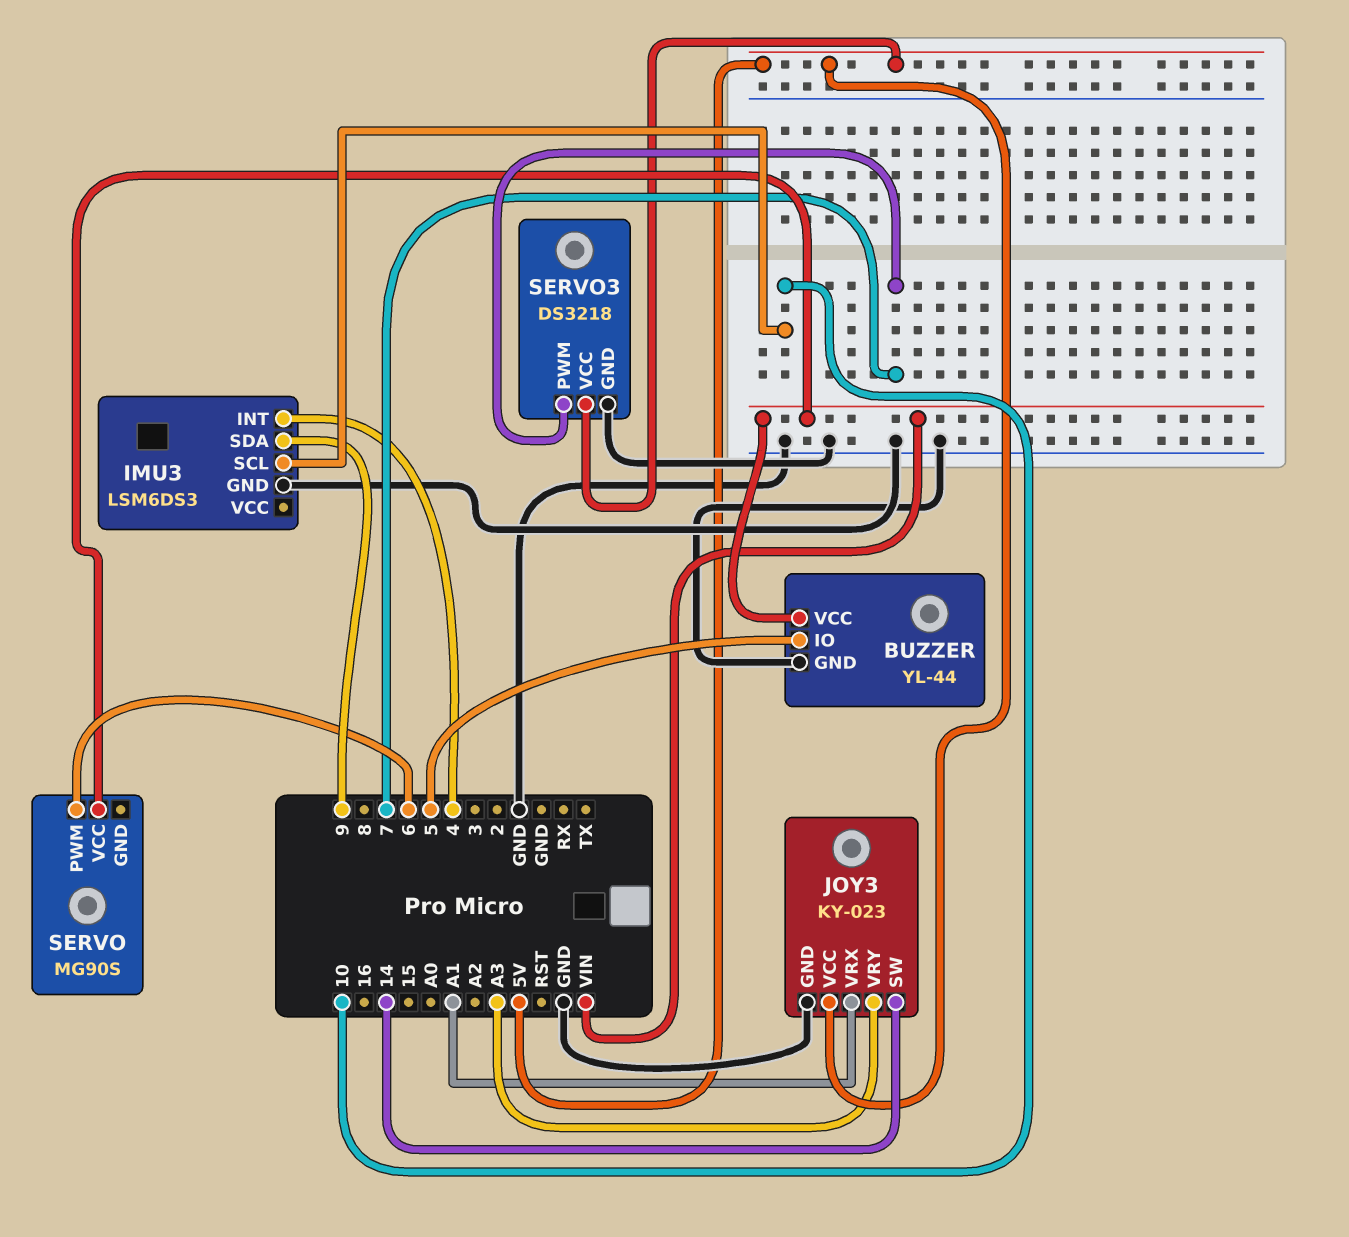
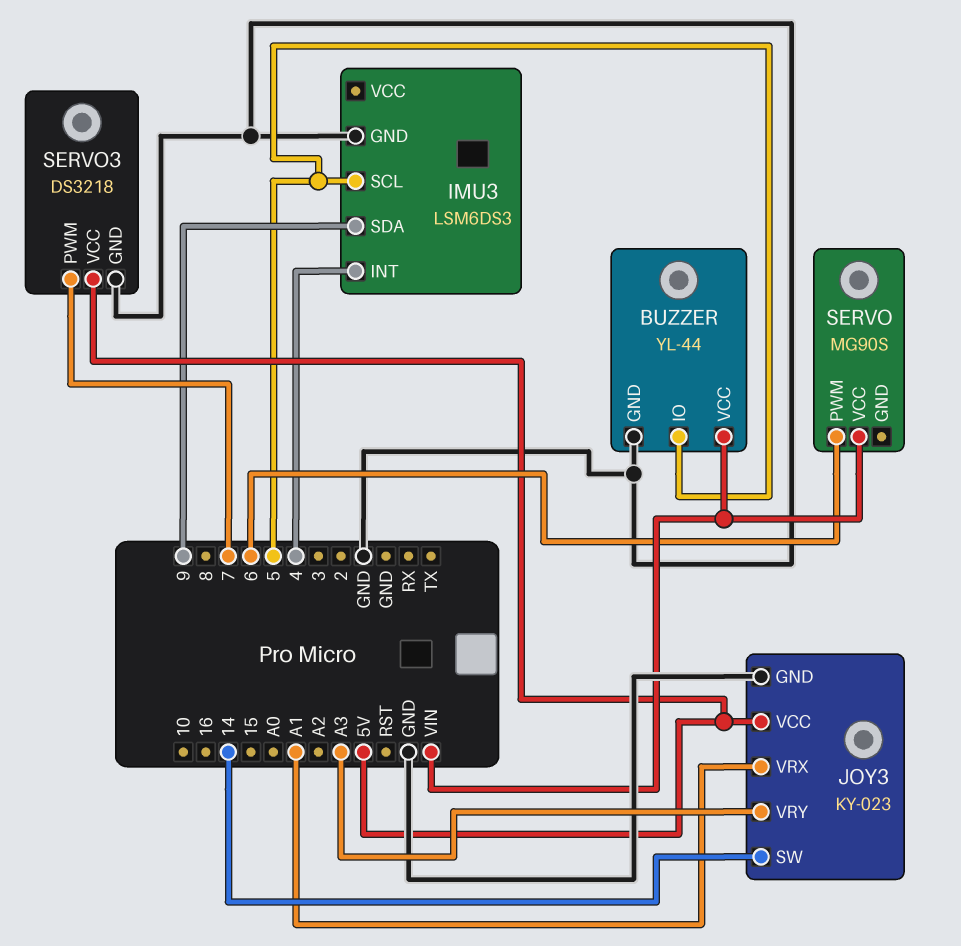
IMU3 pin SCL: 10 -> 5

